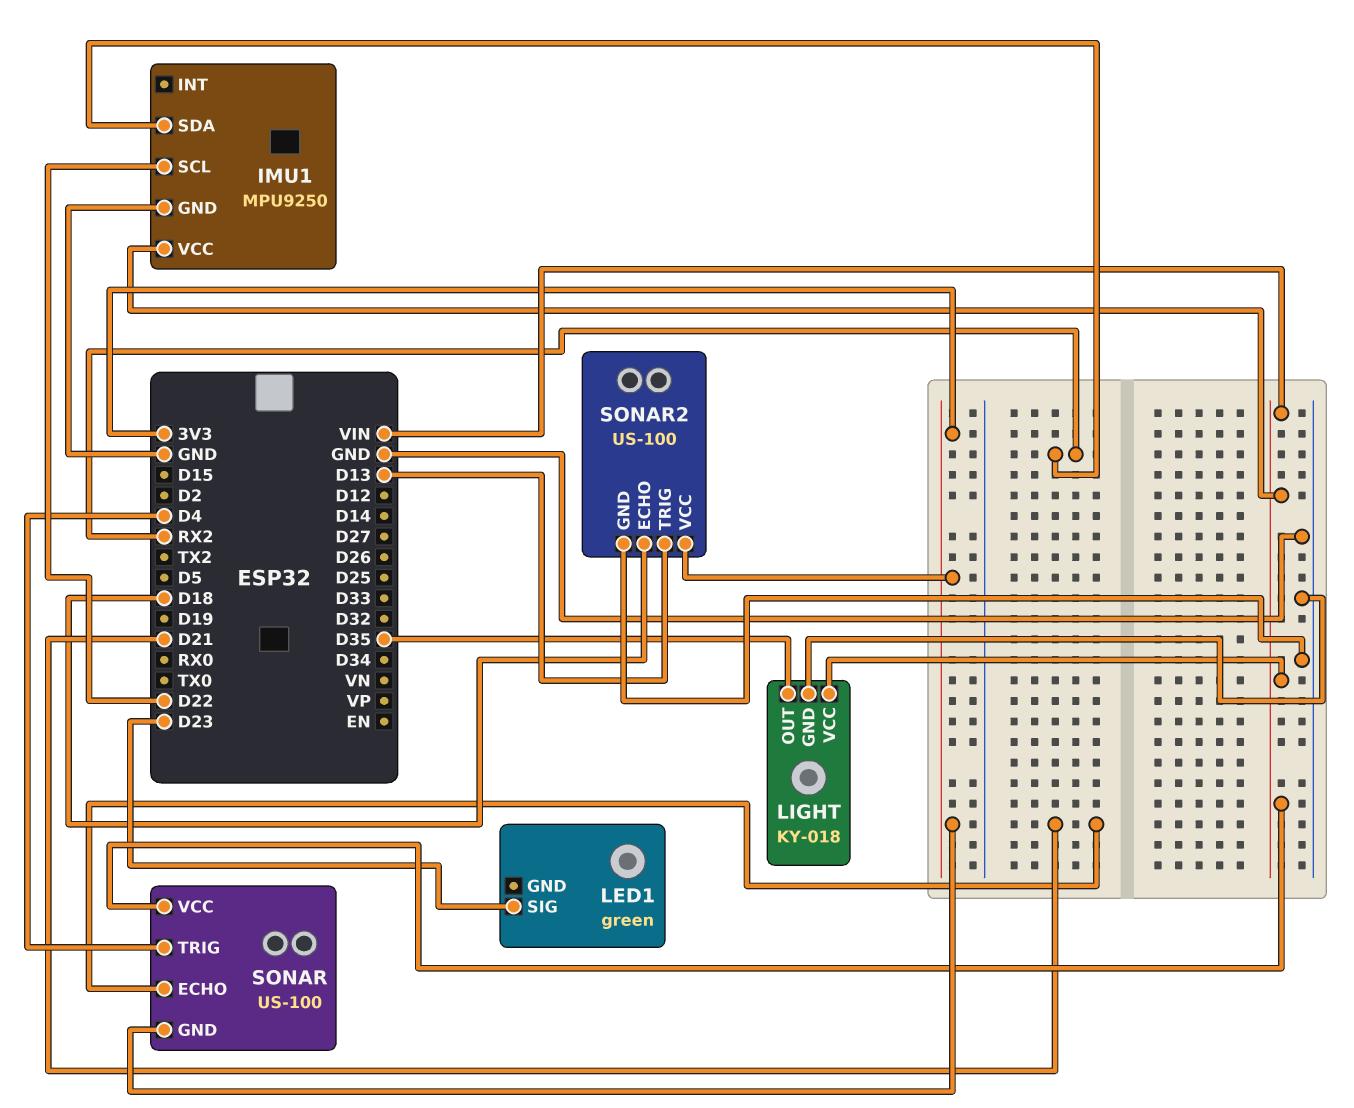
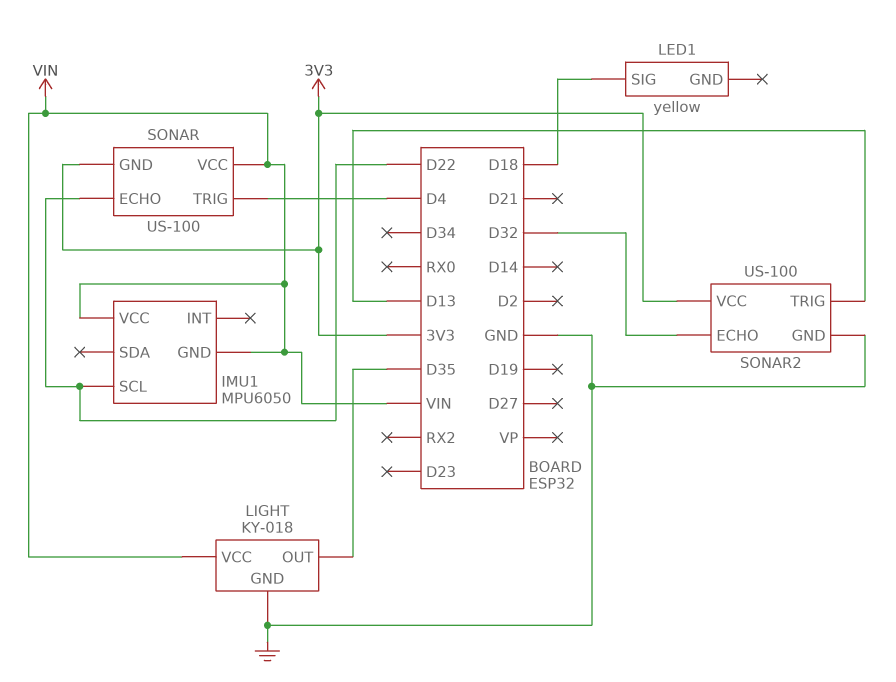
IMU1: MPU9250 -> MPU6050
IMU1 pin GND: GND -> VIN
IMU1 pin SDA: RX2 -> none
LED1: green -> yellow
LED1 pin SIG: D23 -> D18
SONAR pin ECHO: D21 -> D22
SONAR2 pin ECHO: D18 -> D32

